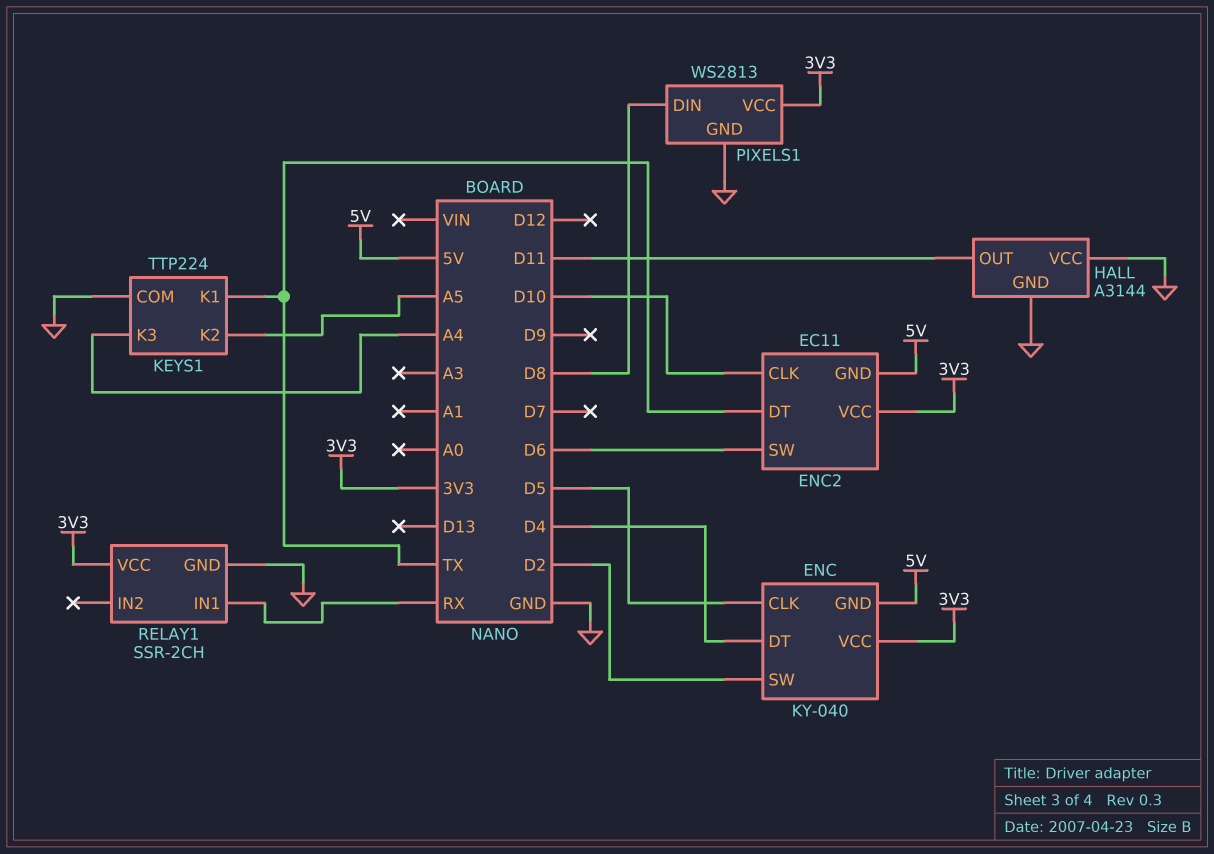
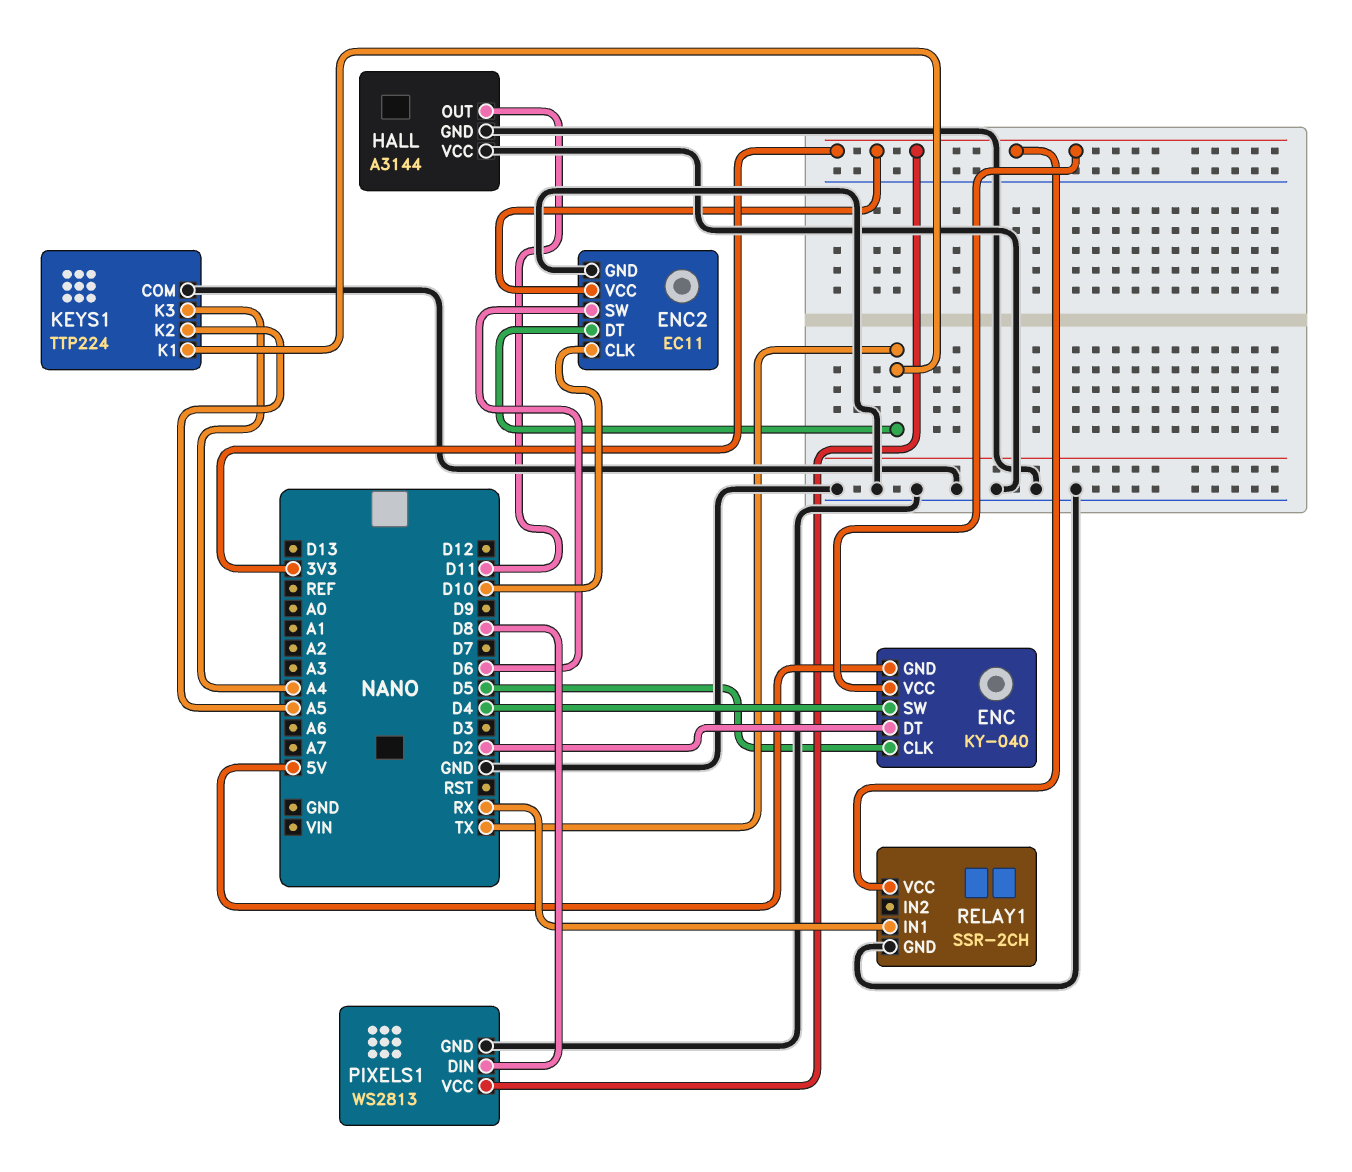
ENC pin DT: D4 -> D2
ENC pin SW: D2 -> D4
ENC2 pin GND: 5V -> GND

